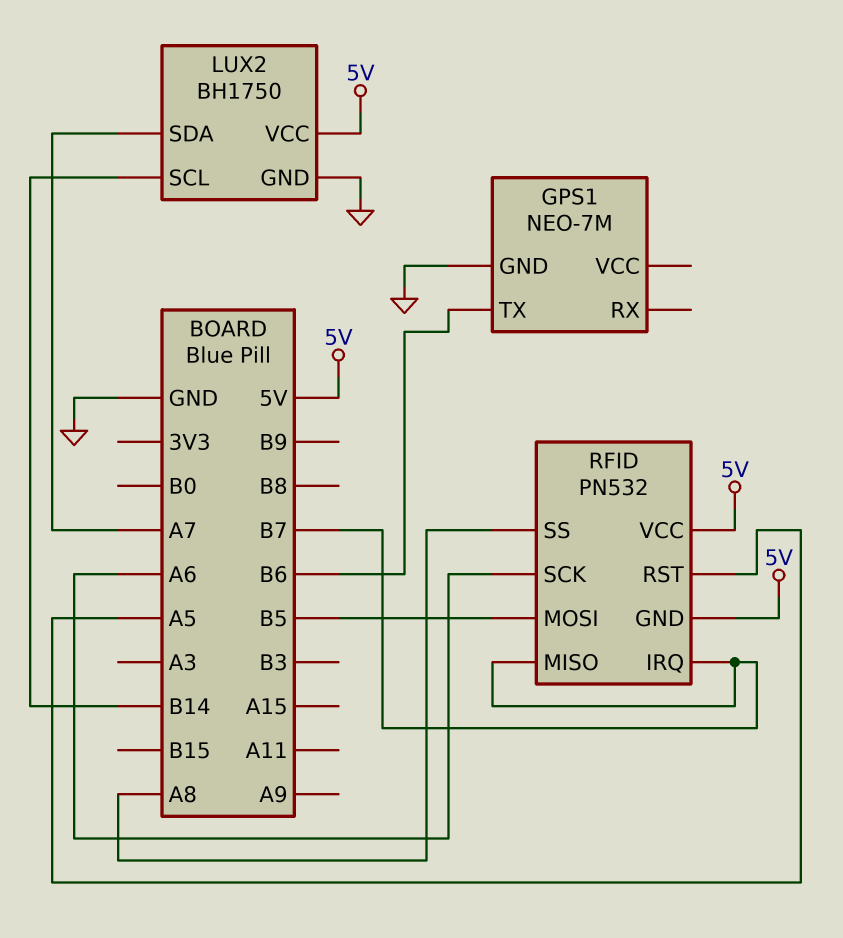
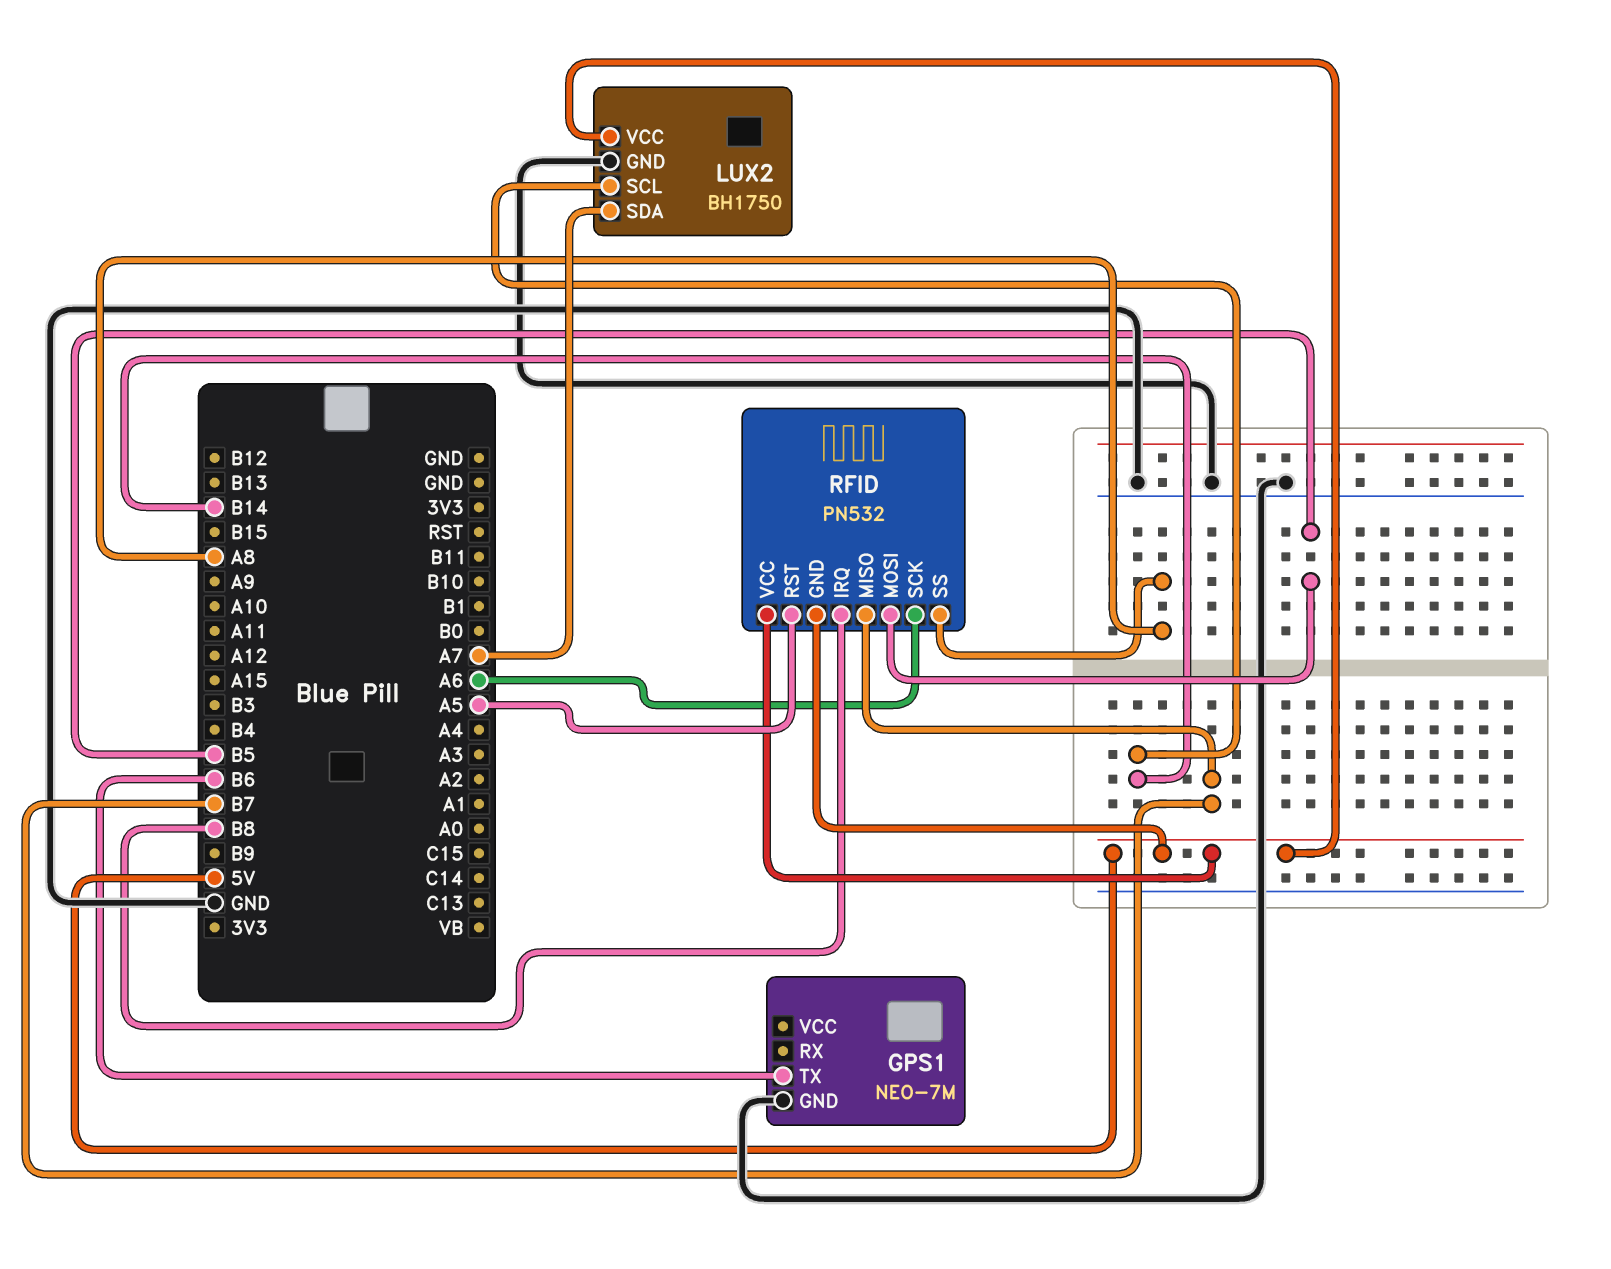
RFID pin IRQ: B7 -> B8

